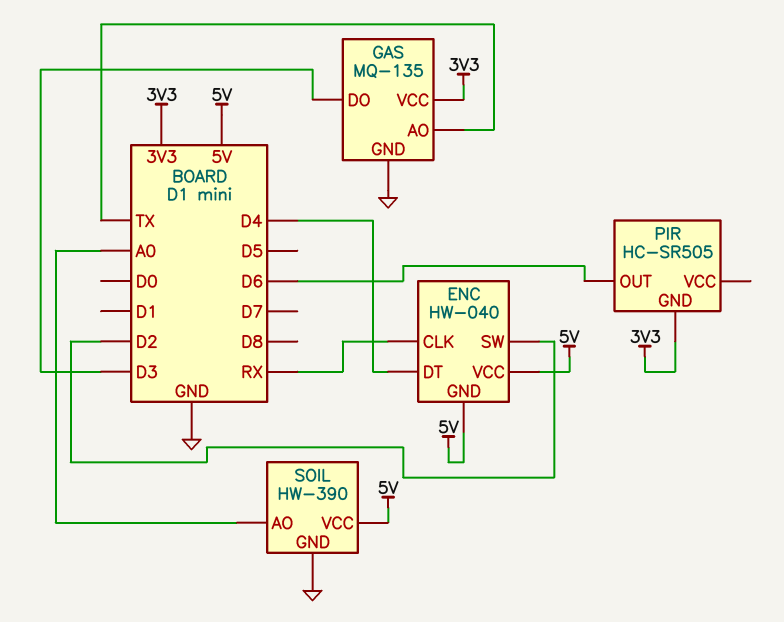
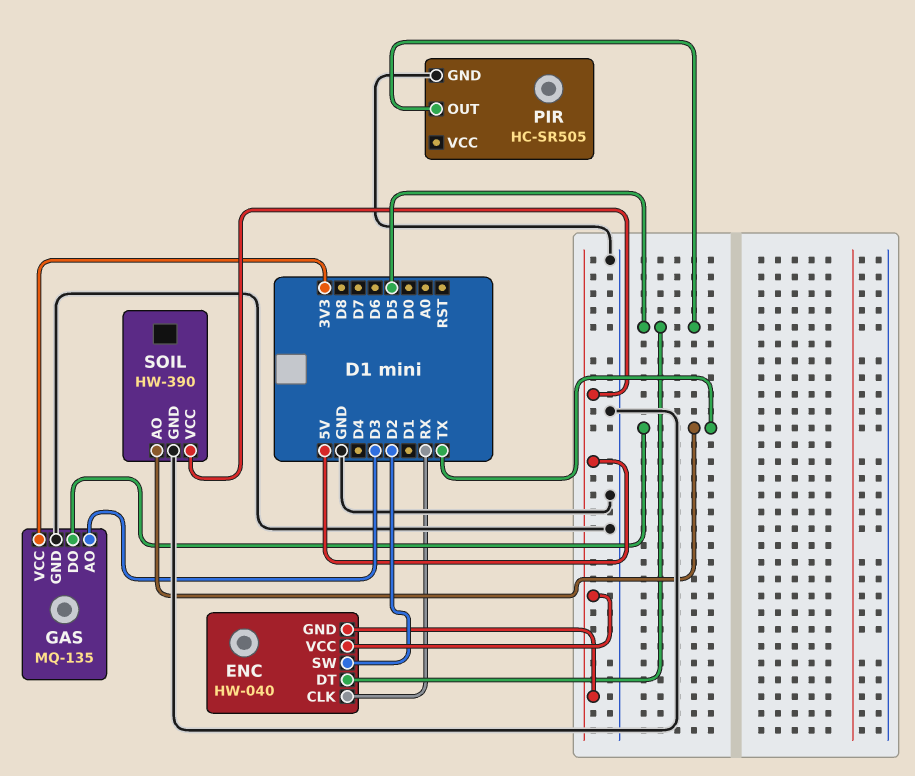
ENC pin DT: D4 -> D5
GAS pin AO: TX -> D3
GAS pin DO: D3 -> TX
PIR pin GND: 3V3 -> GND
PIR pin OUT: D6 -> D5
SOIL pin AO: A0 -> TX

